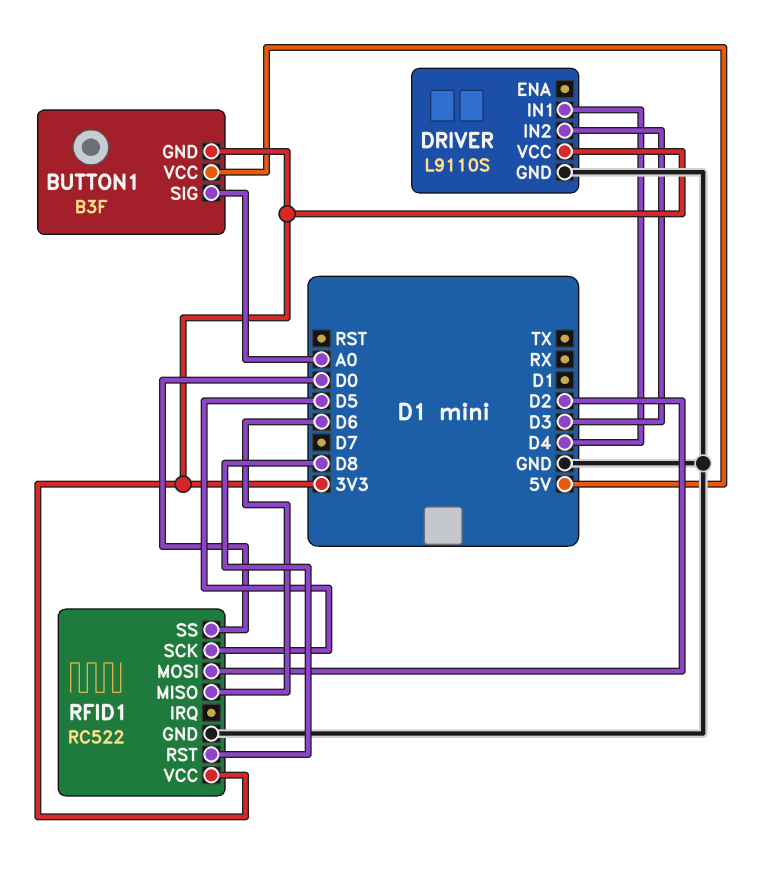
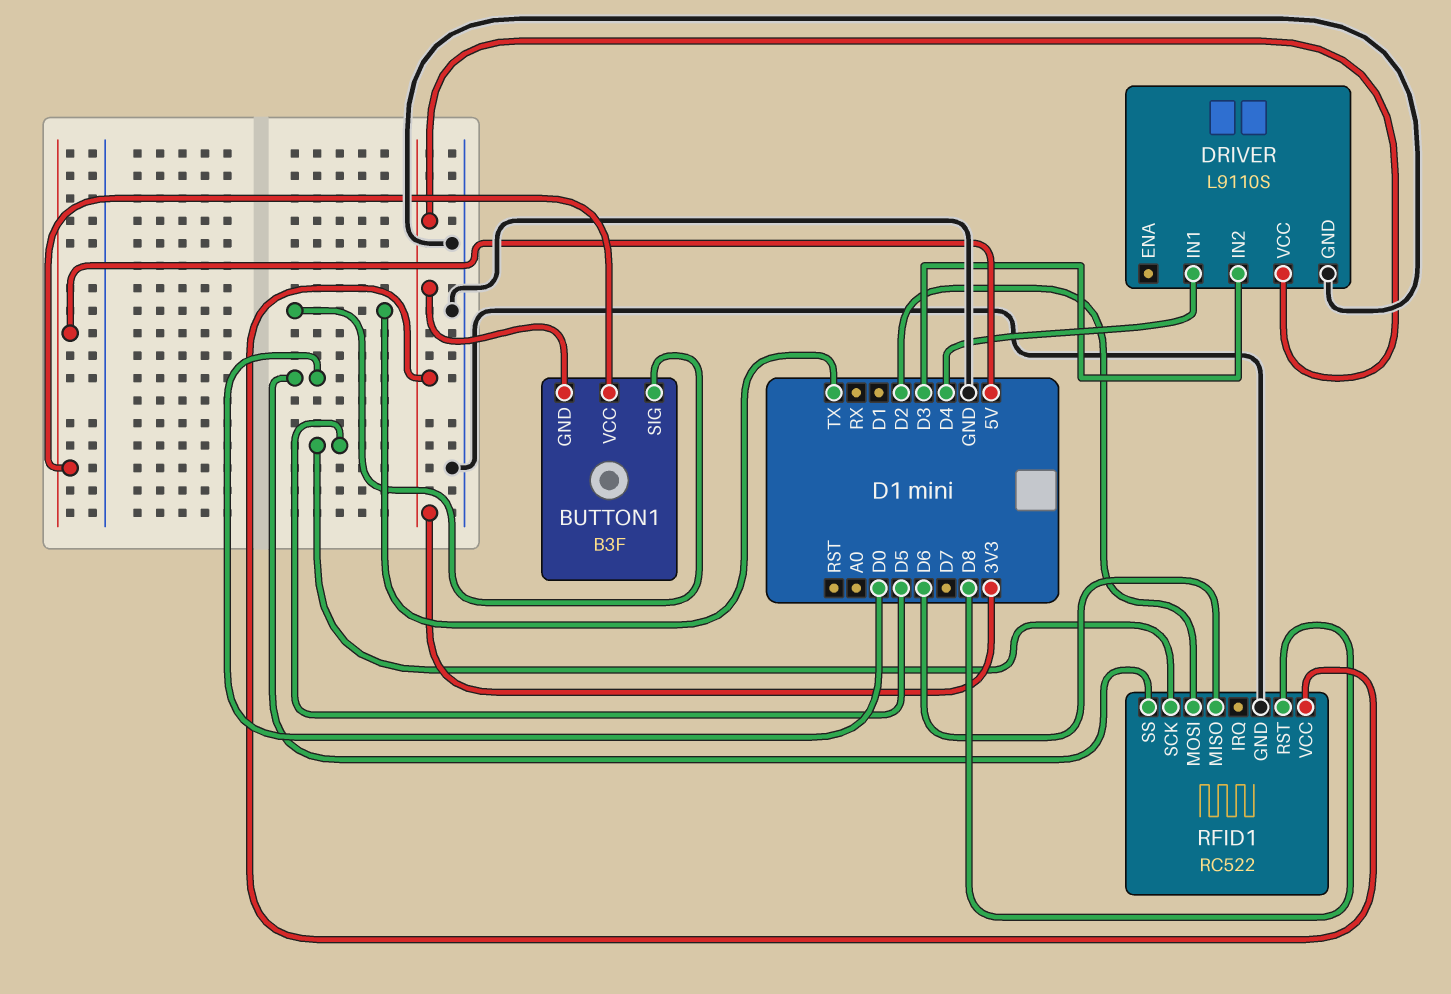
BUTTON1 pin SIG: A0 -> TX

